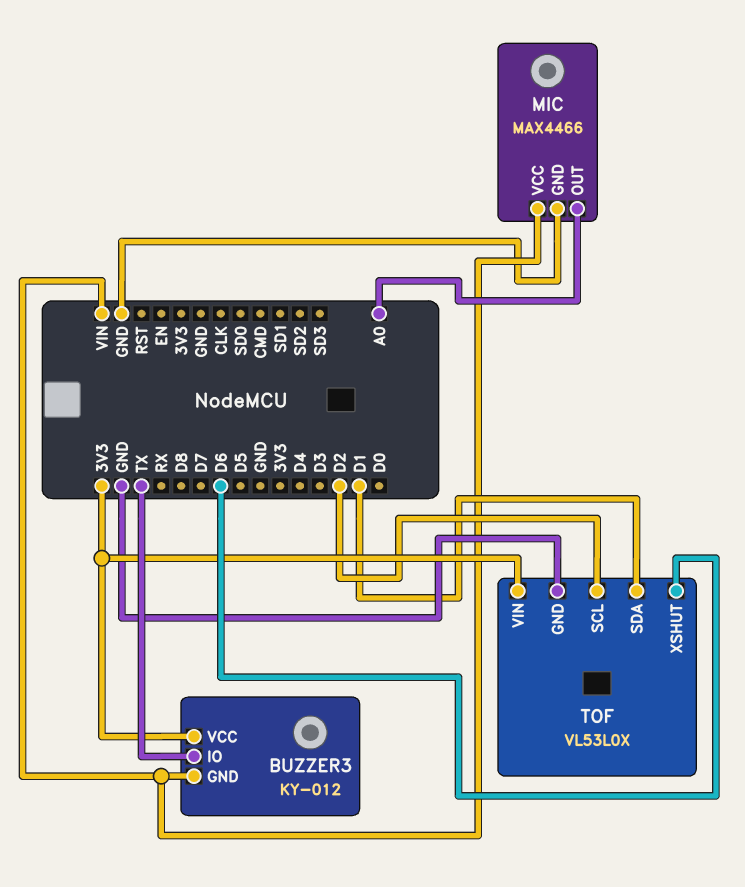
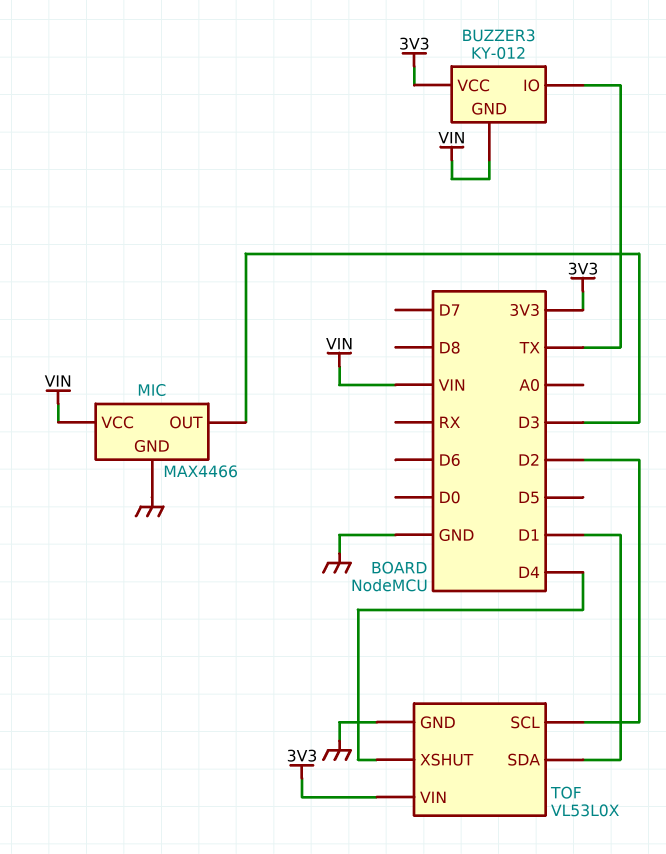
MIC pin OUT: A0 -> D3
TOF pin XSHUT: D6 -> D4

